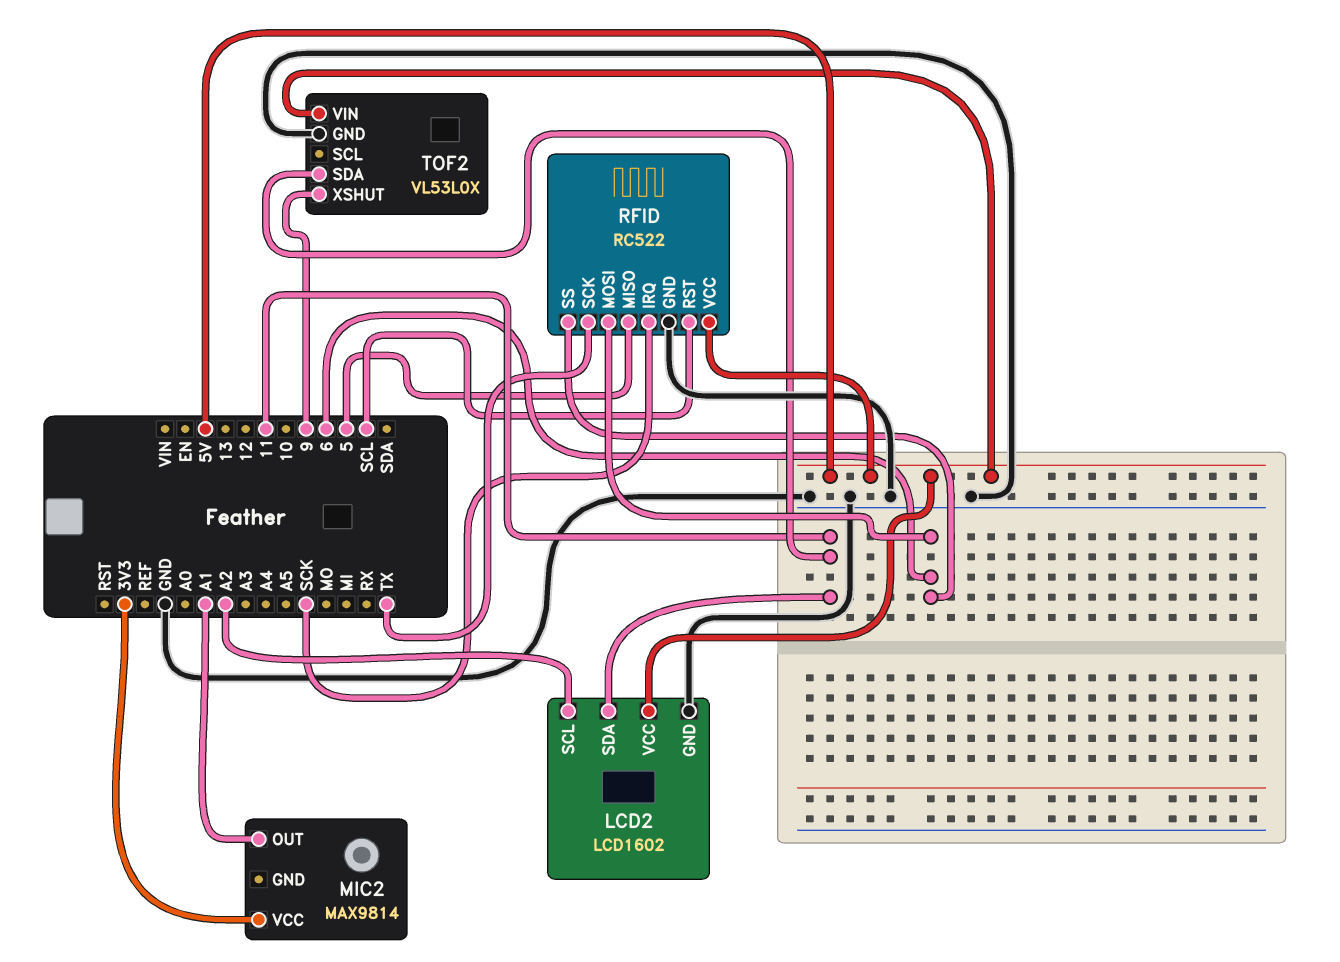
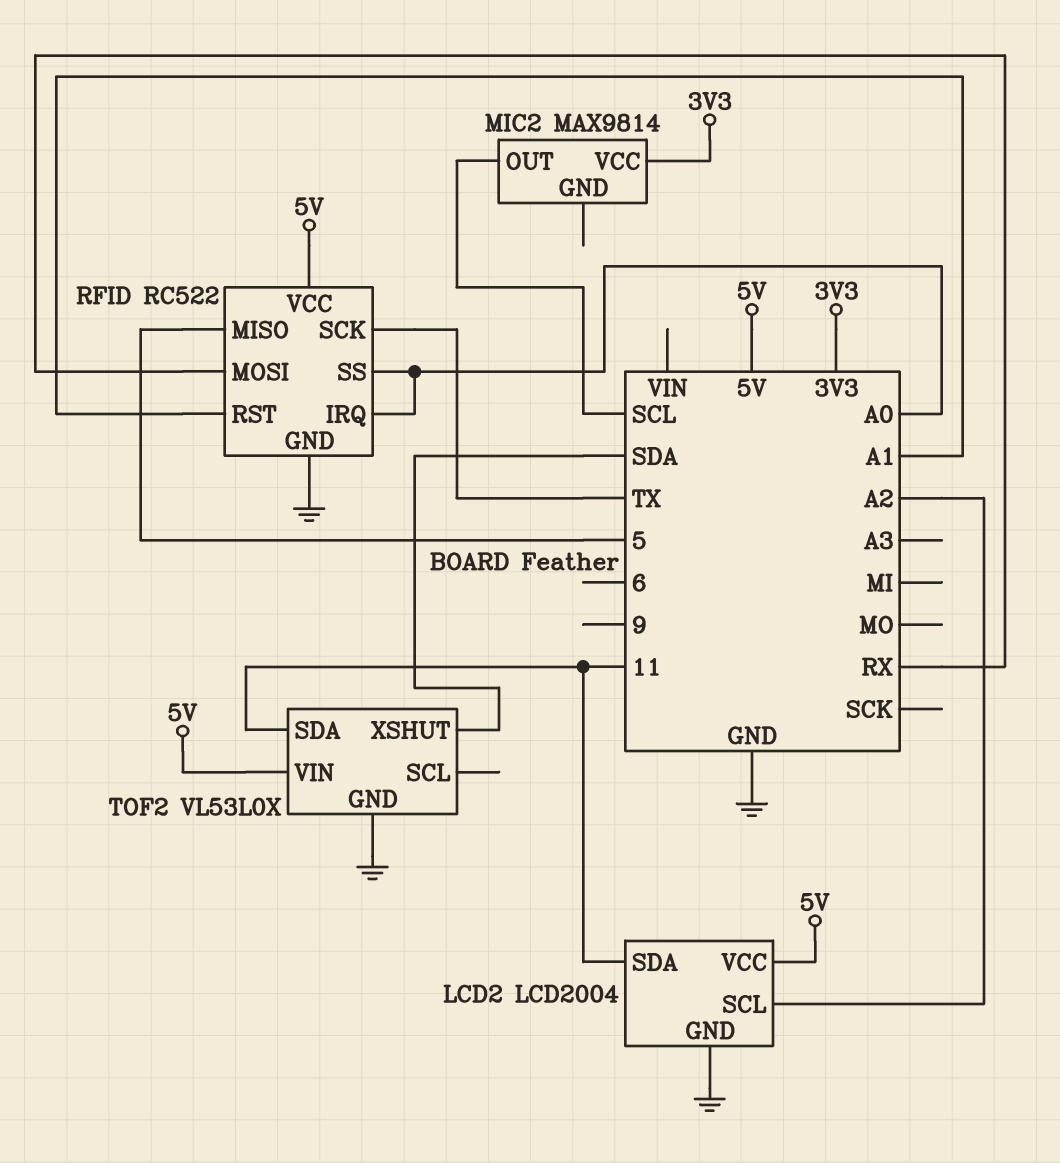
LCD2: LCD1602 -> LCD2004
MIC2 pin OUT: A1 -> SCL
RFID pin IRQ: SCK -> A0
RFID pin MOSI: 6 -> RX
RFID pin RST: SCL -> A1
RFID pin SS: 6 -> A0
TOF2 pin XSHUT: 9 -> SDA

